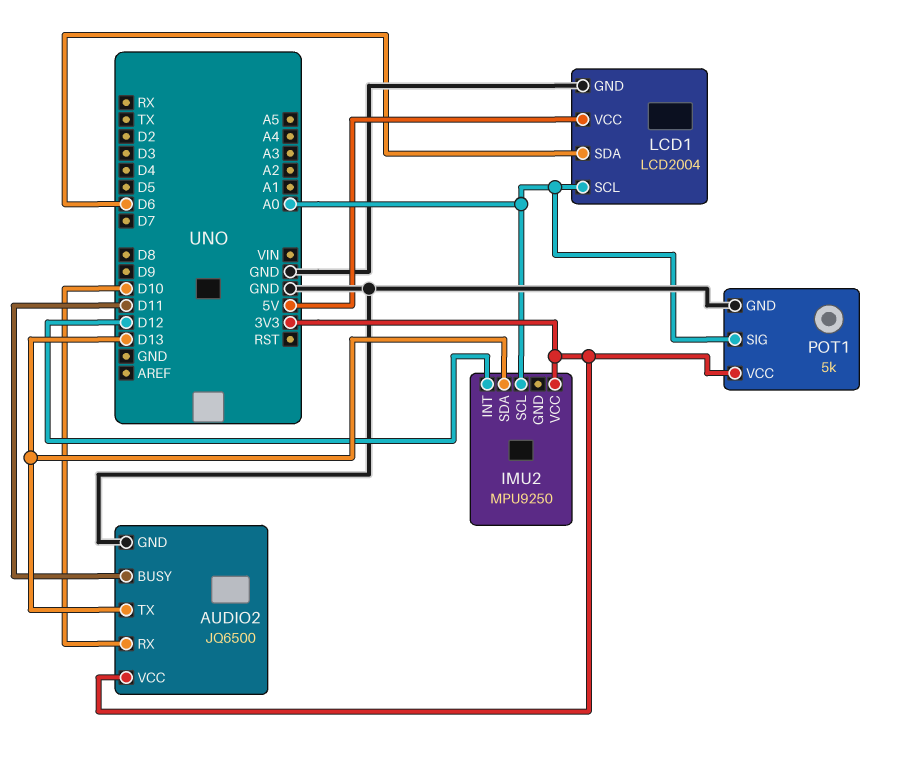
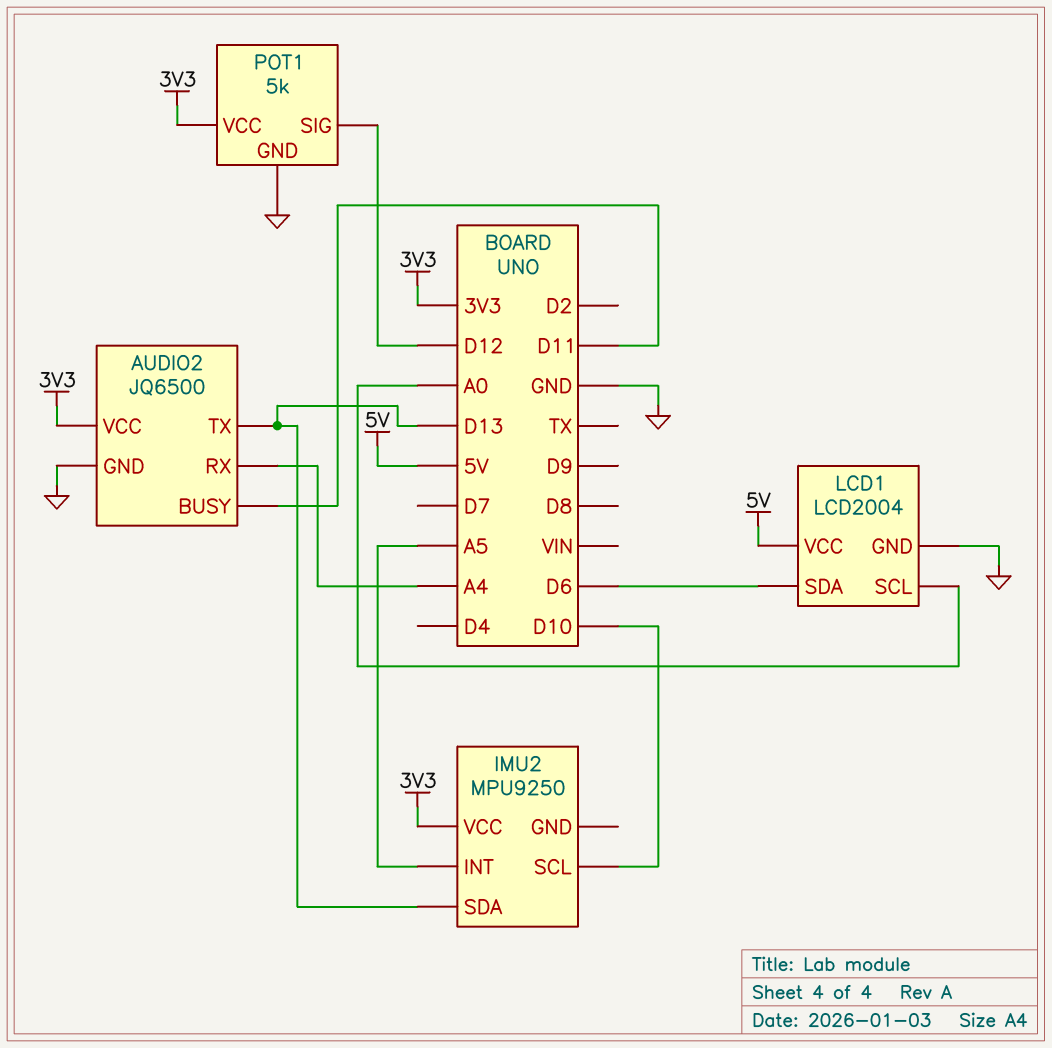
AUDIO2 pin RX: D10 -> A4
IMU2 pin INT: D12 -> A5
IMU2 pin SCL: A0 -> D10
POT1 pin SIG: A0 -> D12

